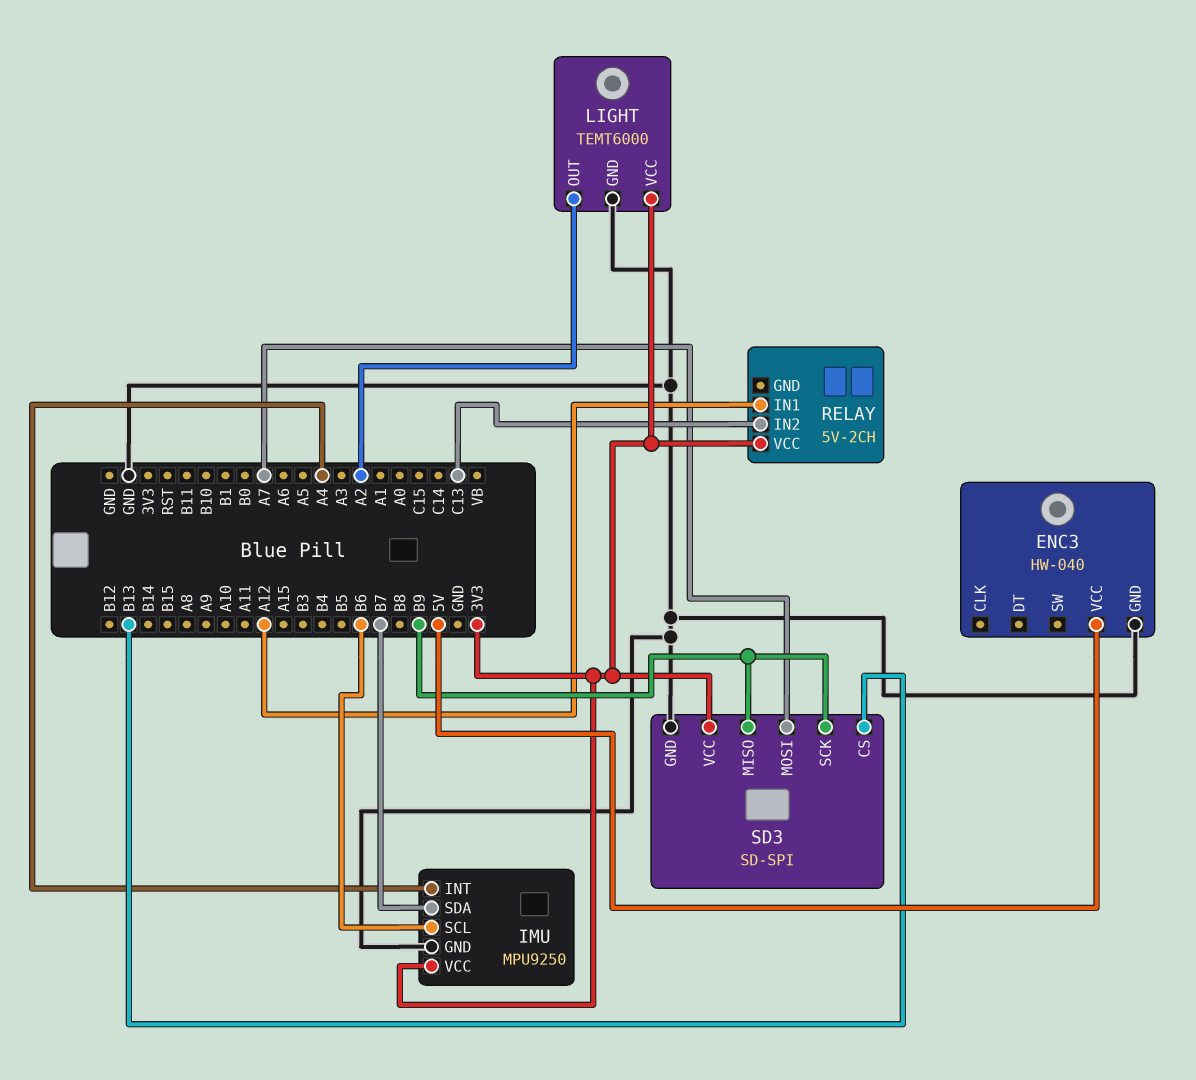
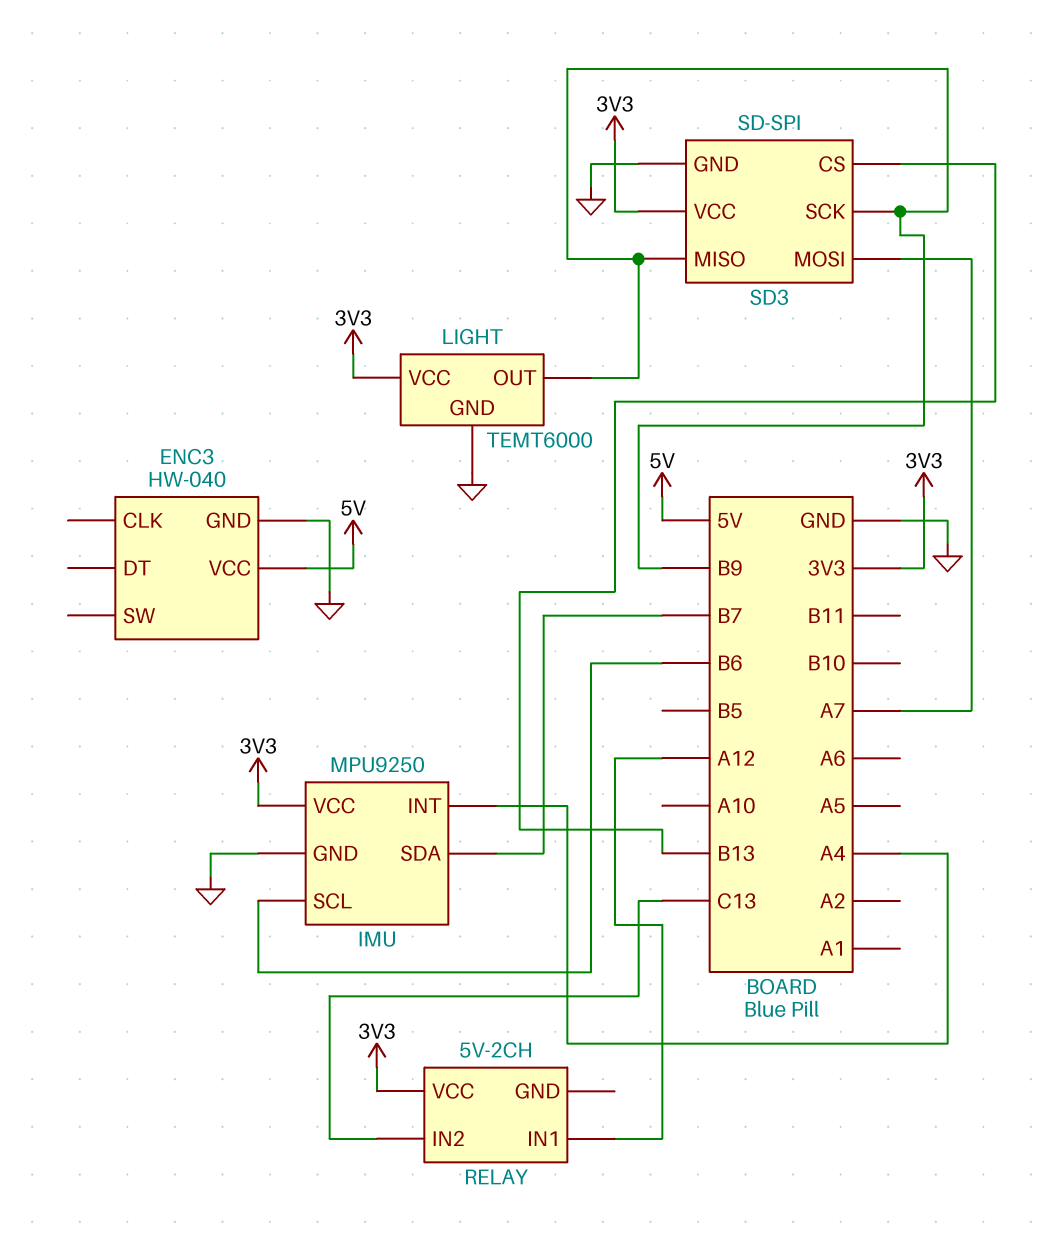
LIGHT pin OUT: A2 -> B9

